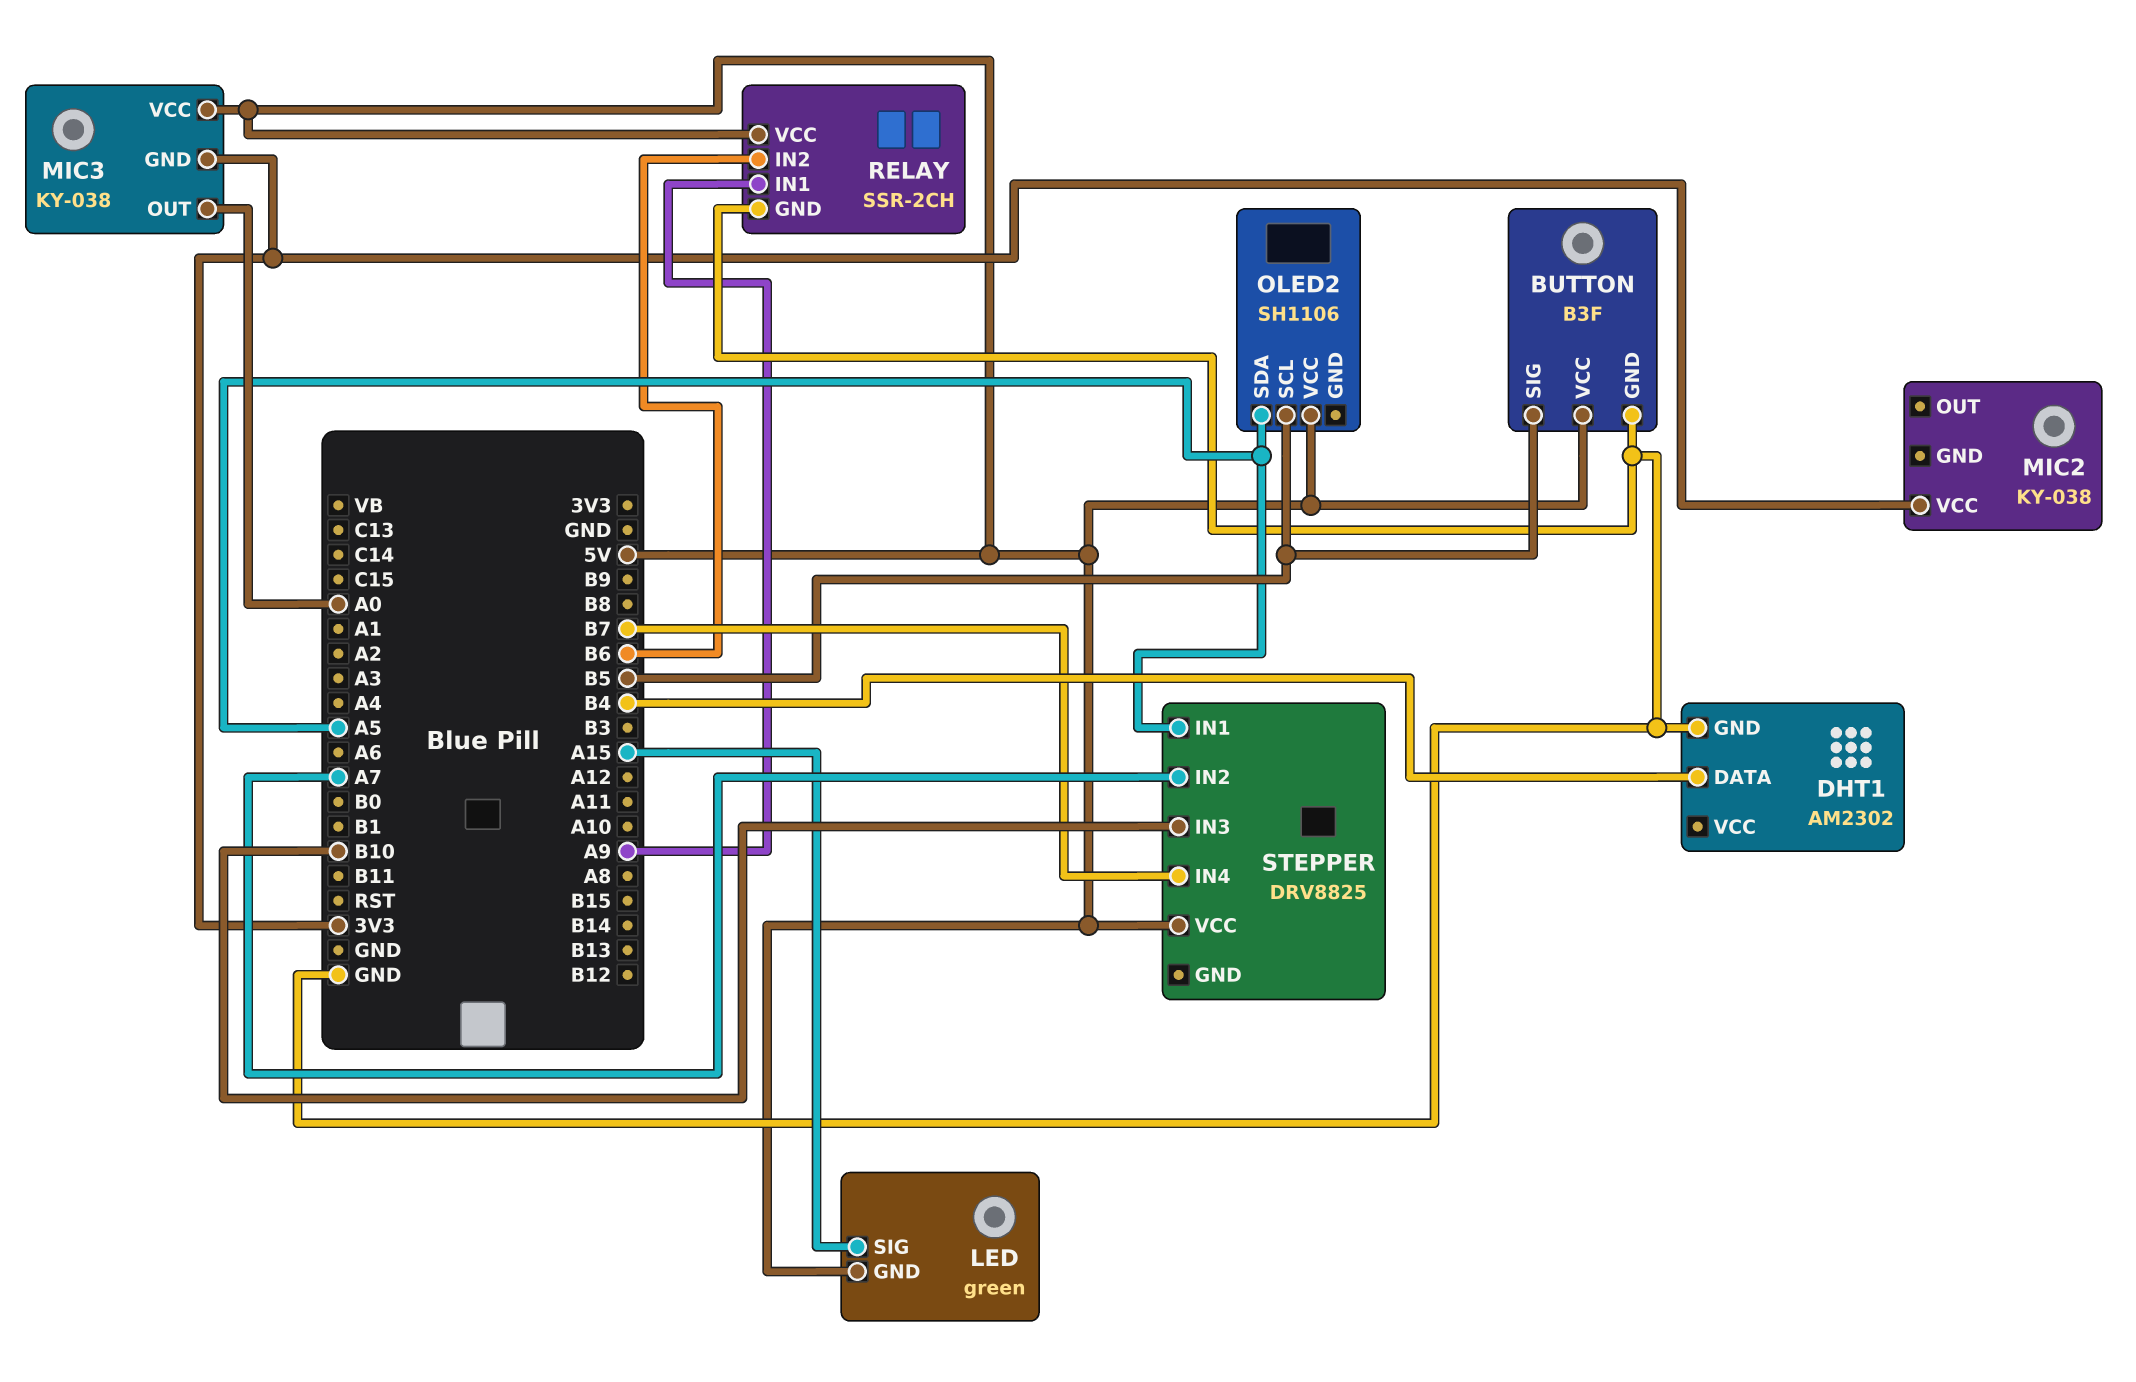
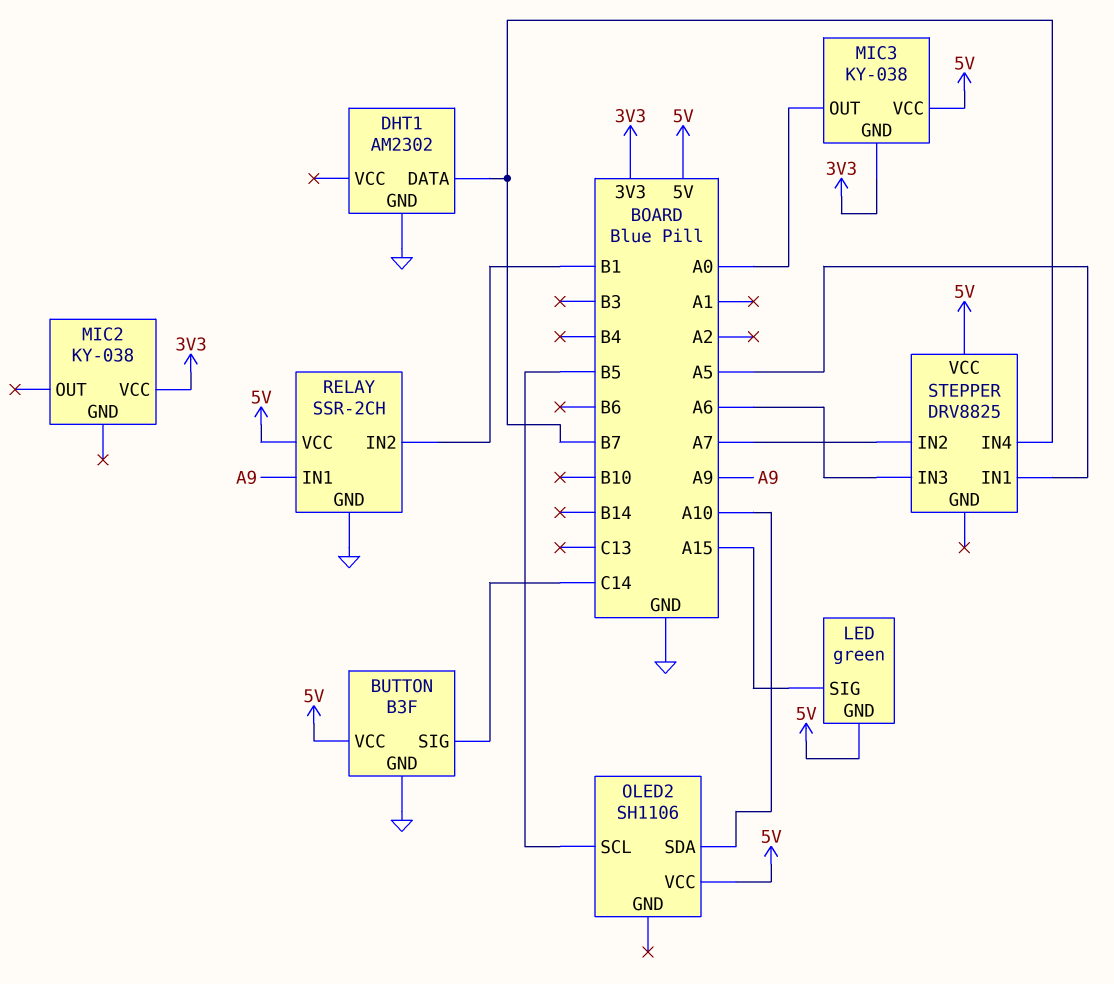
BUTTON pin SIG: B5 -> C14
DHT1 pin DATA: B4 -> B7
OLED2 pin SDA: A5 -> A10
RELAY pin IN2: B6 -> B1
STEPPER pin IN3: B10 -> A6

